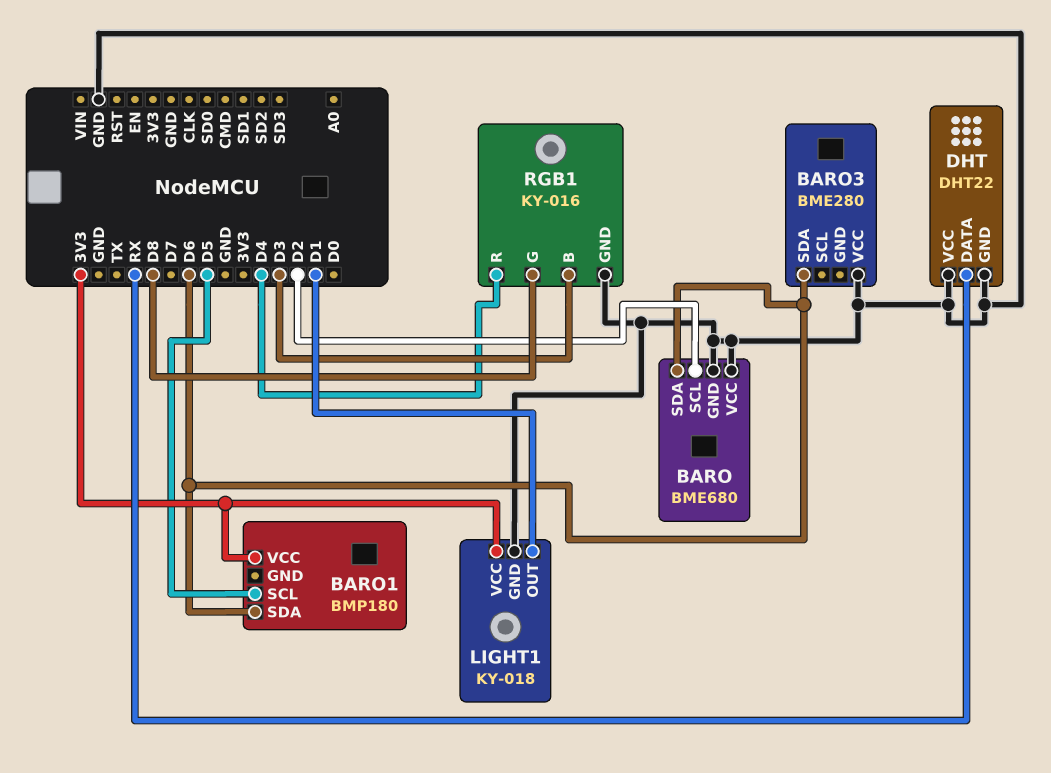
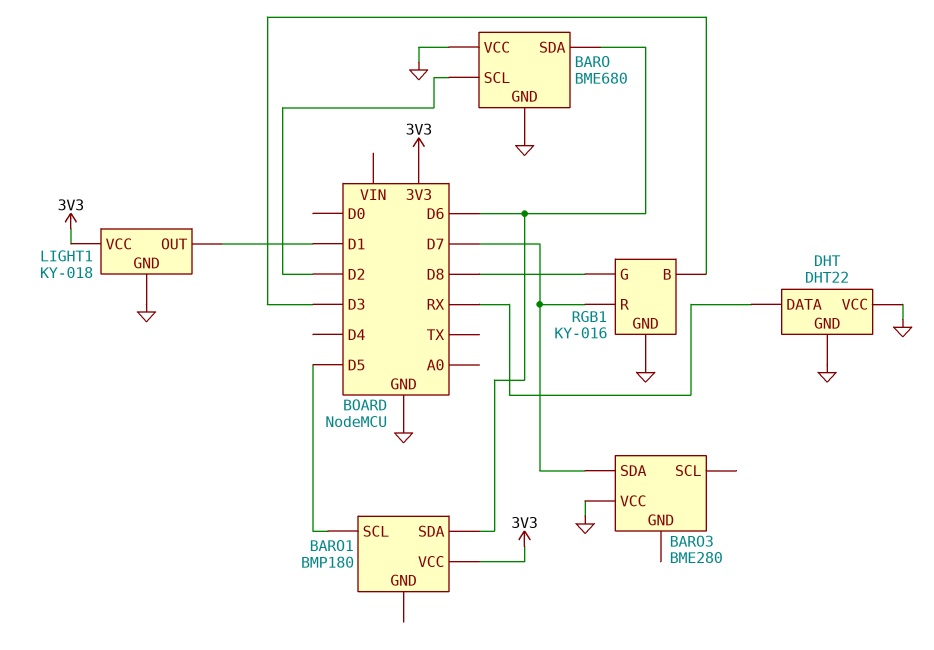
BARO3 pin SDA: D6 -> D7
RGB1 pin R: D4 -> D7

